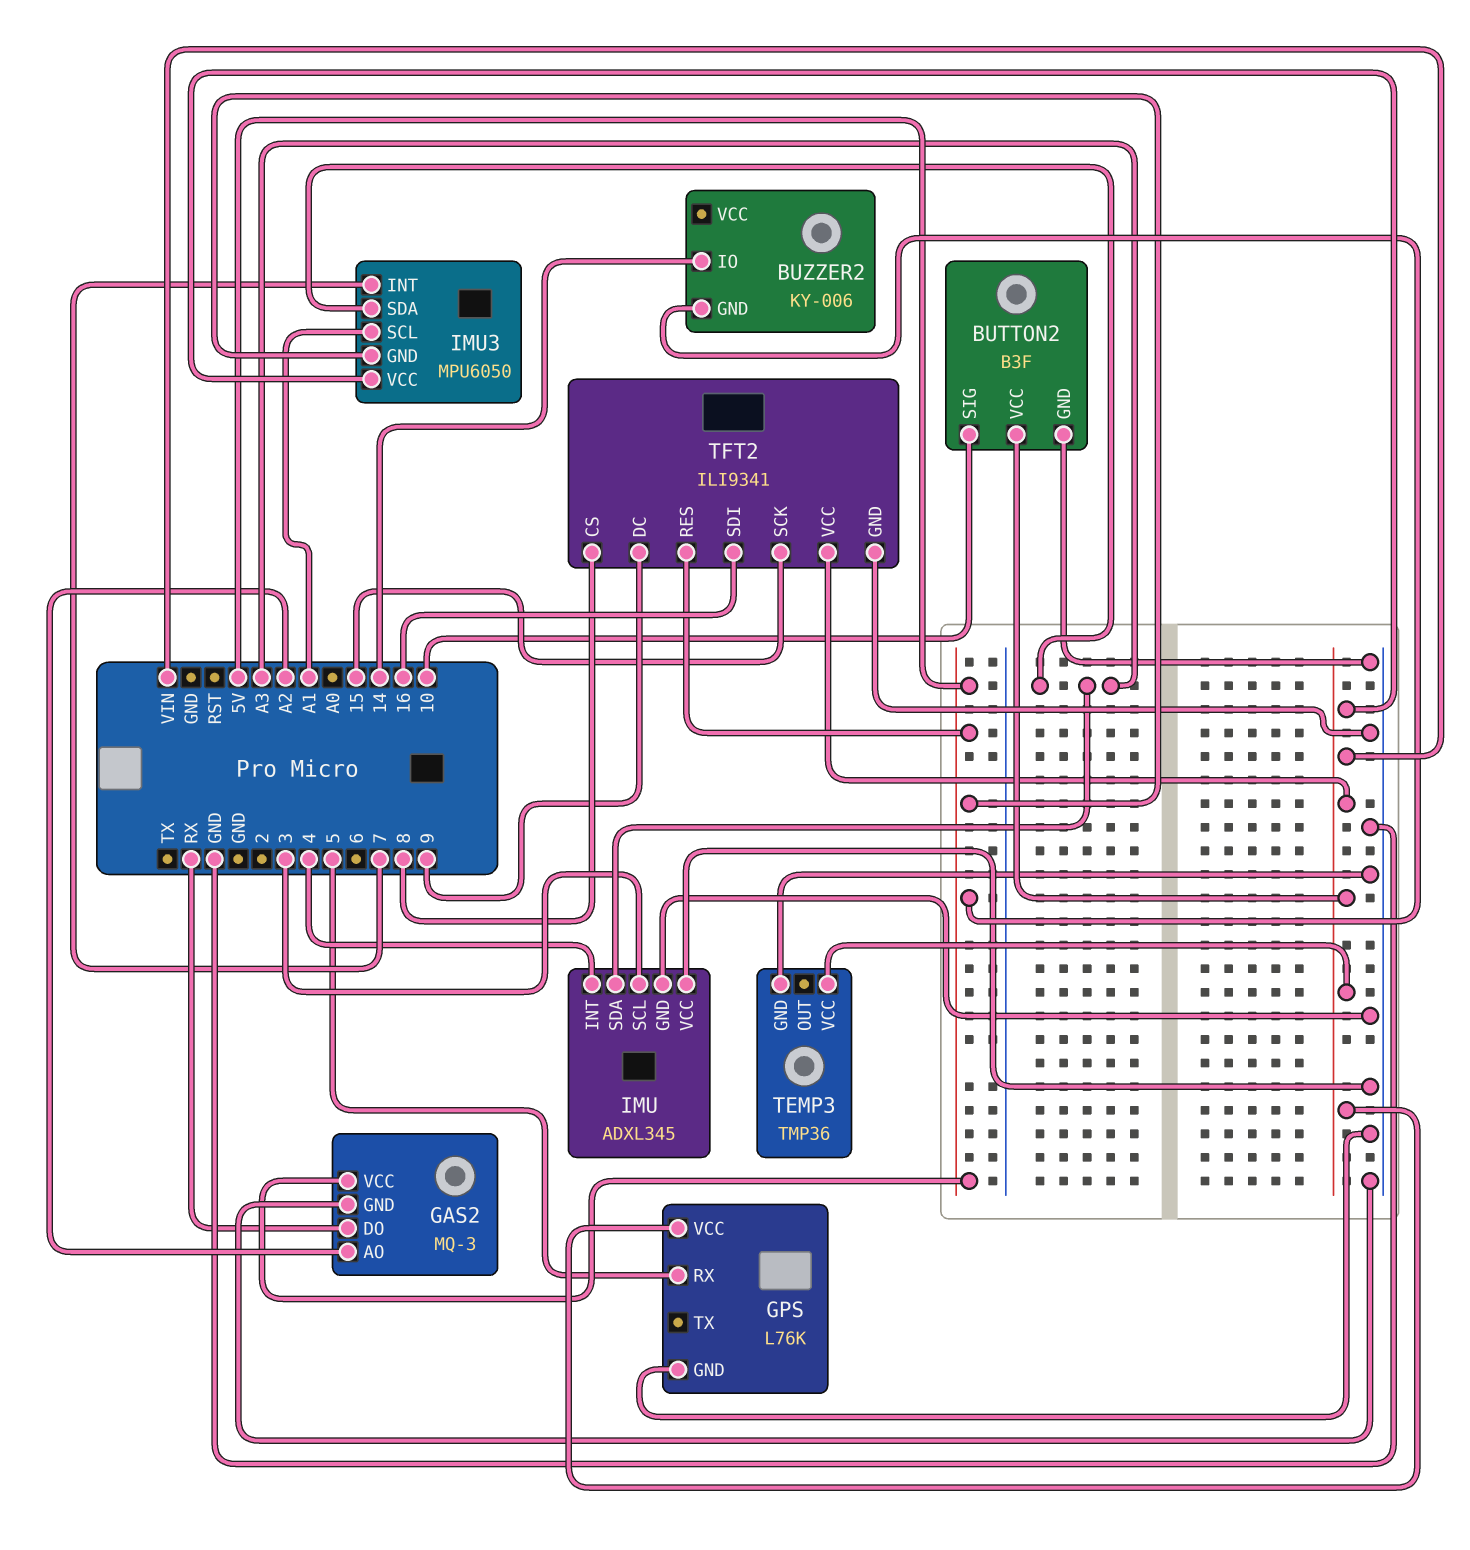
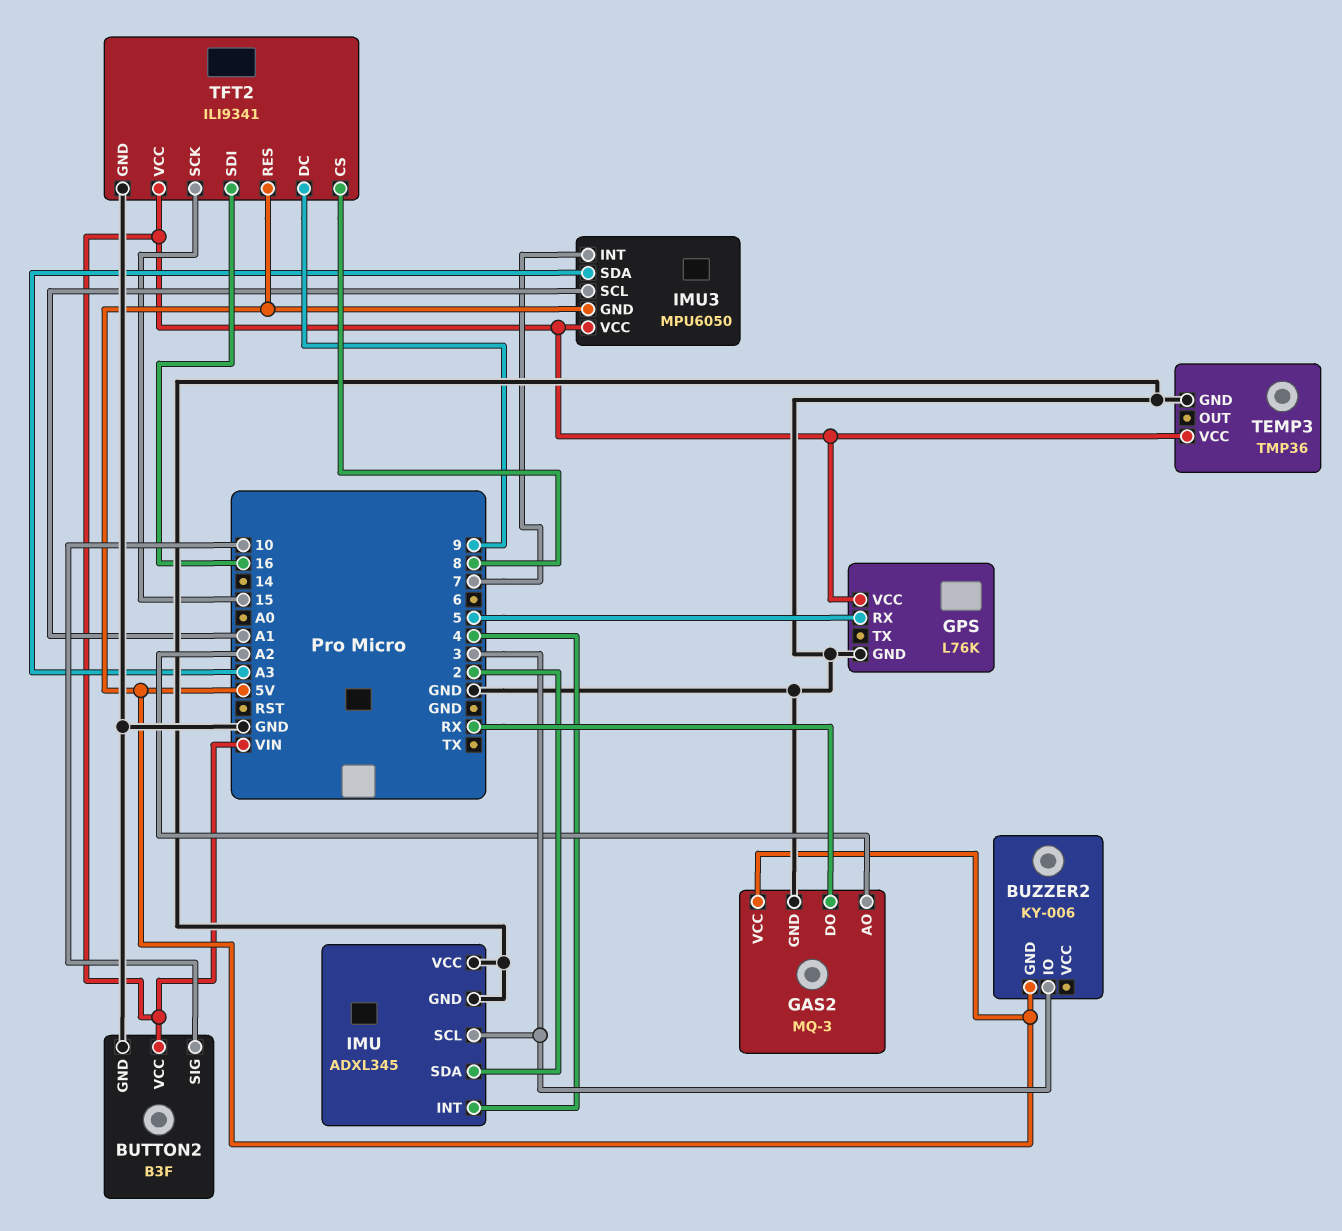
BUZZER2 pin IO: 14 -> 3
IMU pin SDA: A3 -> 2

